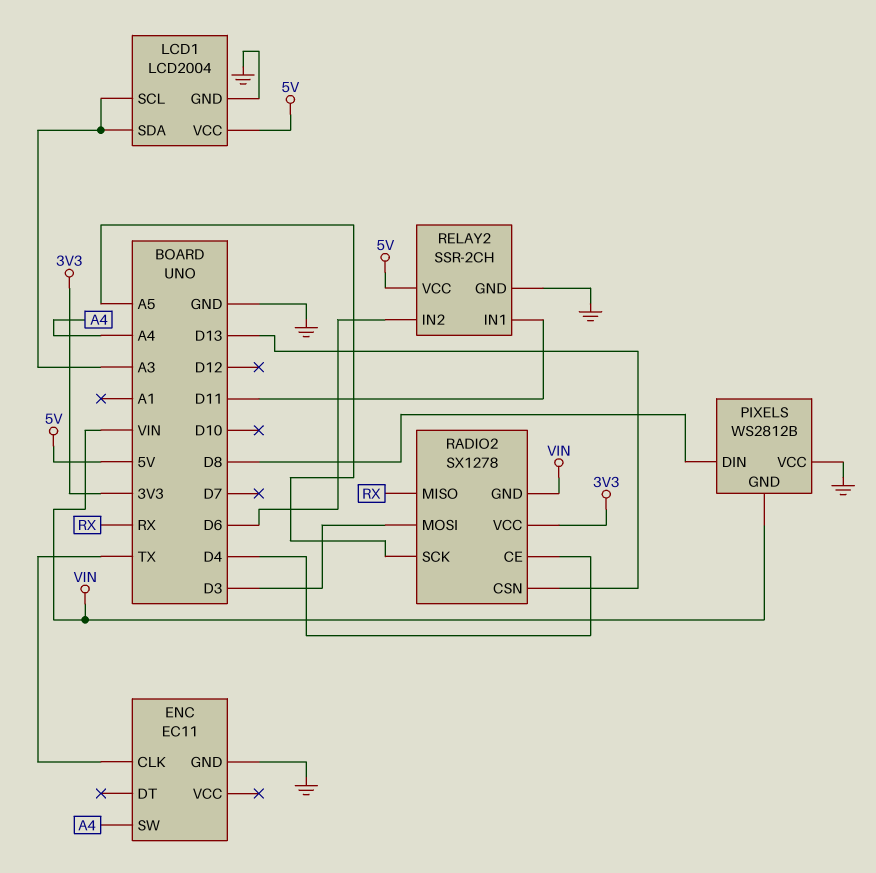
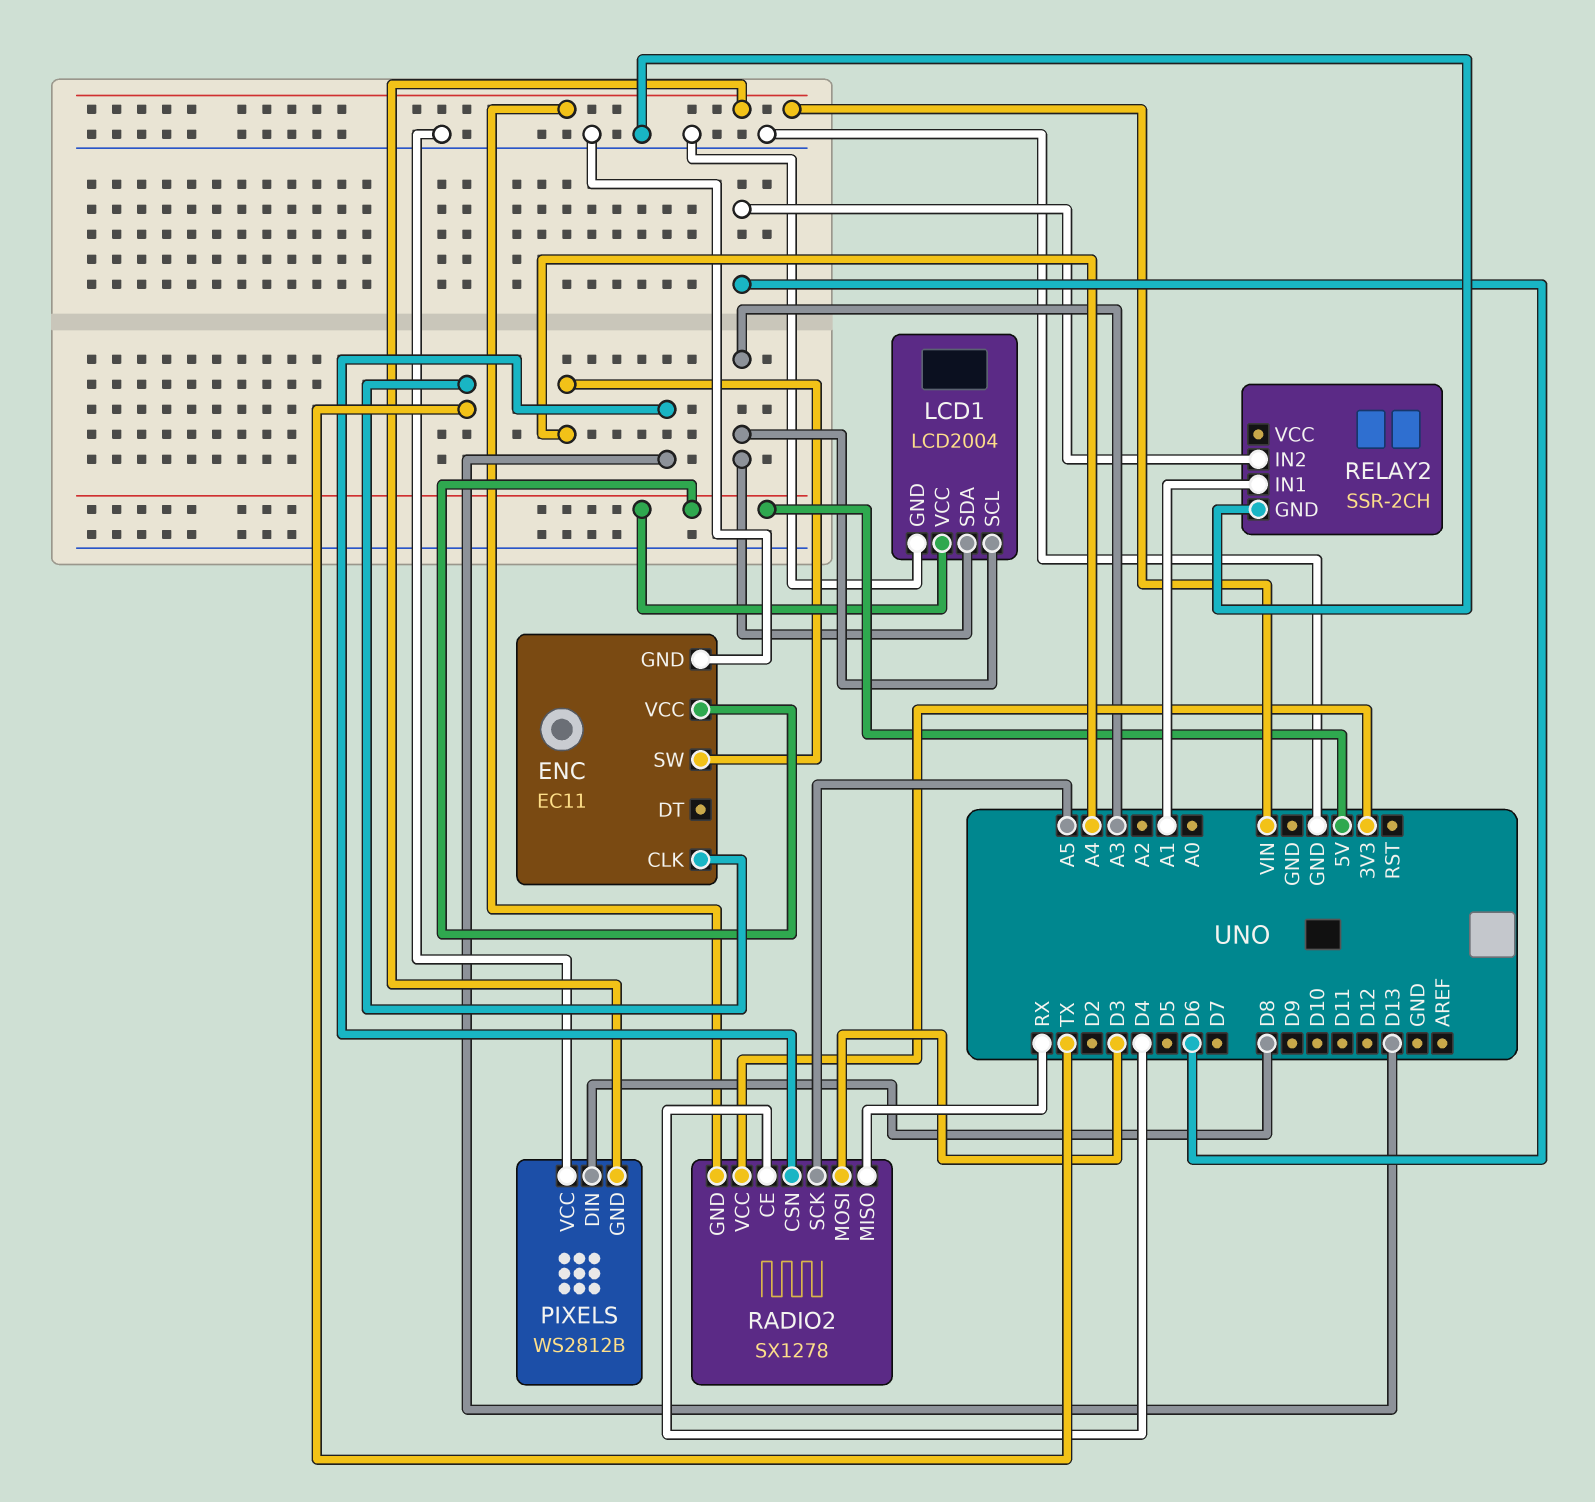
ENC pin VCC: none -> 5V
RELAY2 pin IN1: D11 -> A1
RELAY2 pin VCC: 5V -> none

